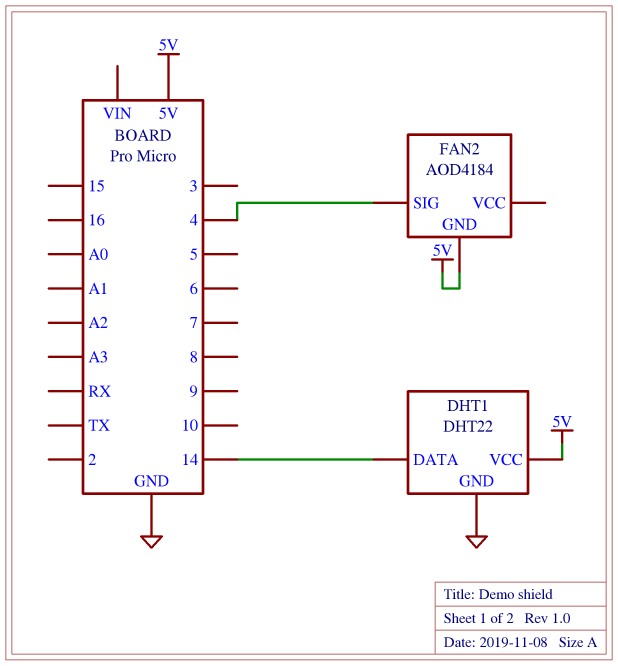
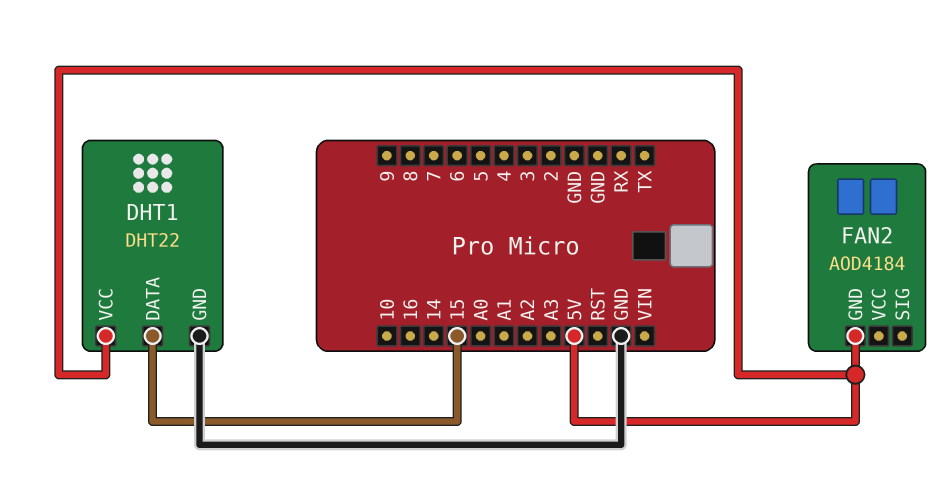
DHT1 pin DATA: 14 -> 15
FAN2 pin SIG: 4 -> none

